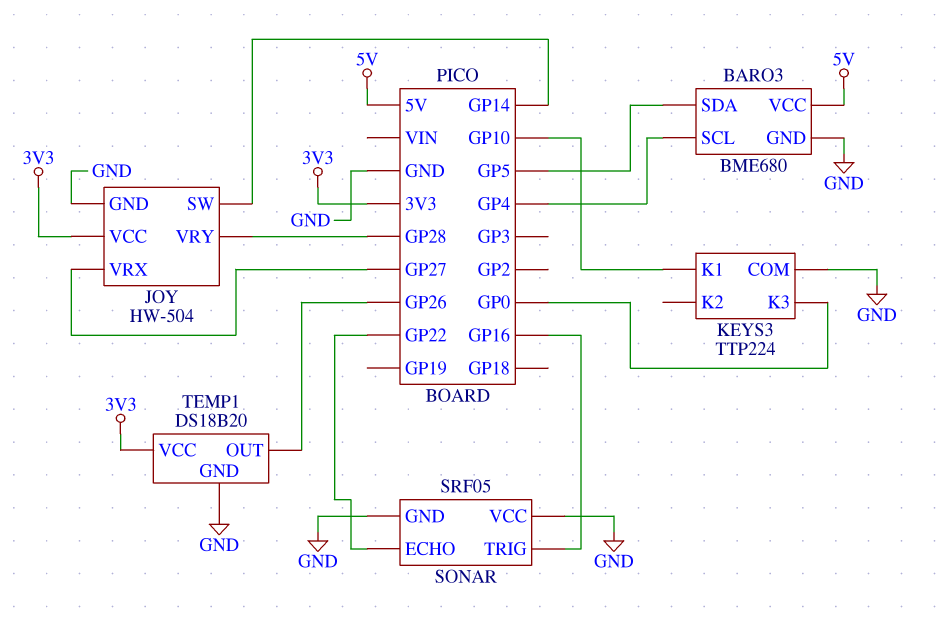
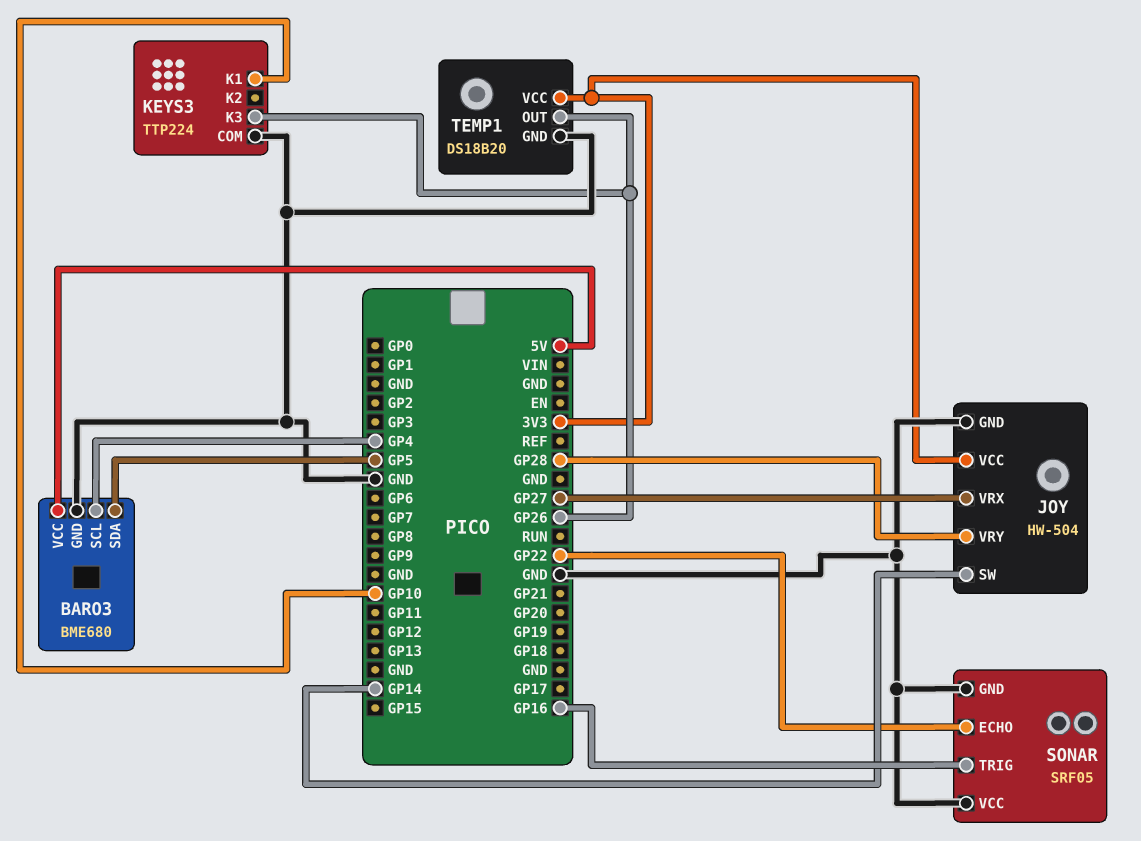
KEYS3 pin K3: GP0 -> GP26

